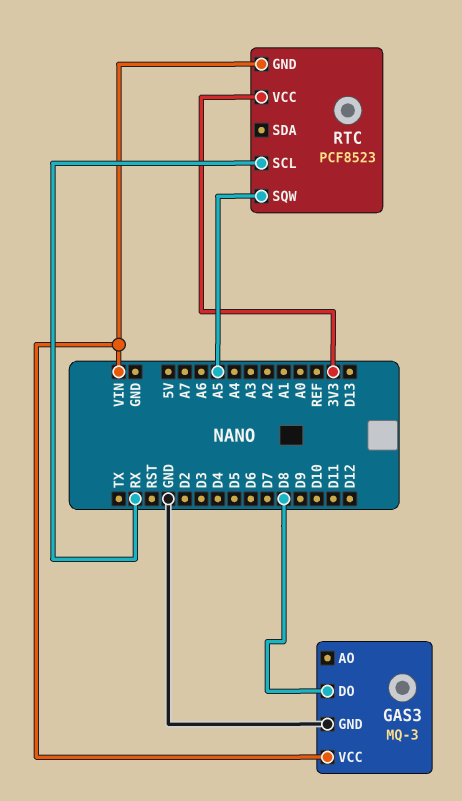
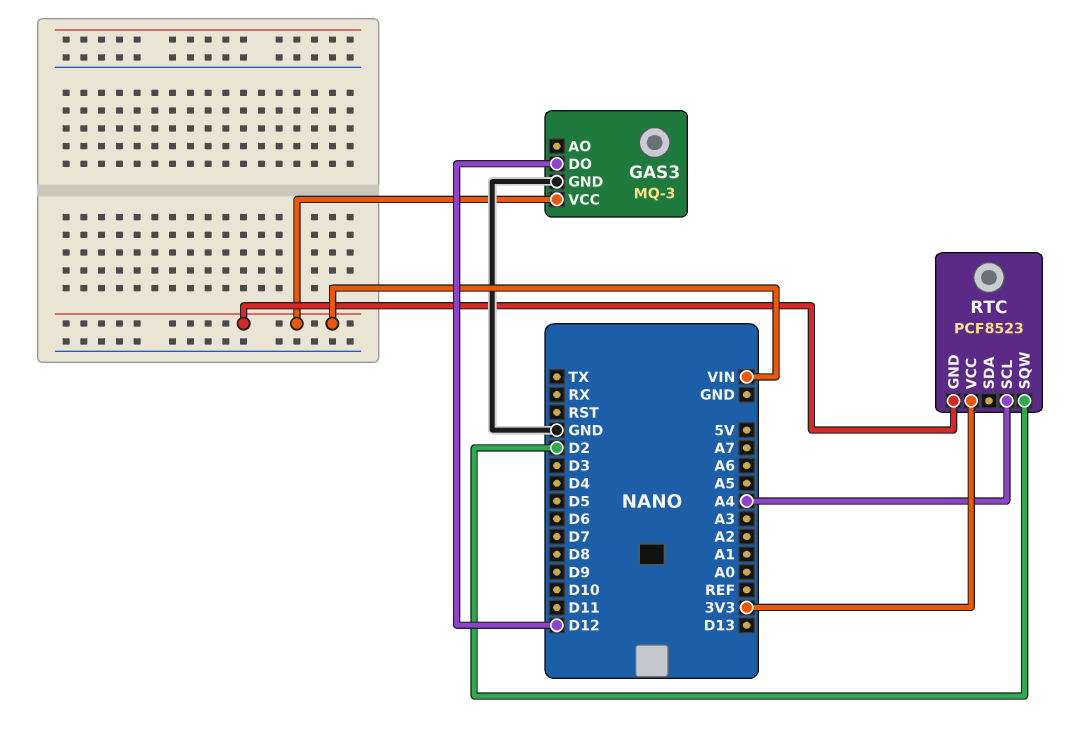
GAS3 pin DO: D8 -> D12
RTC pin SCL: RX -> A4
RTC pin SQW: A5 -> D2

